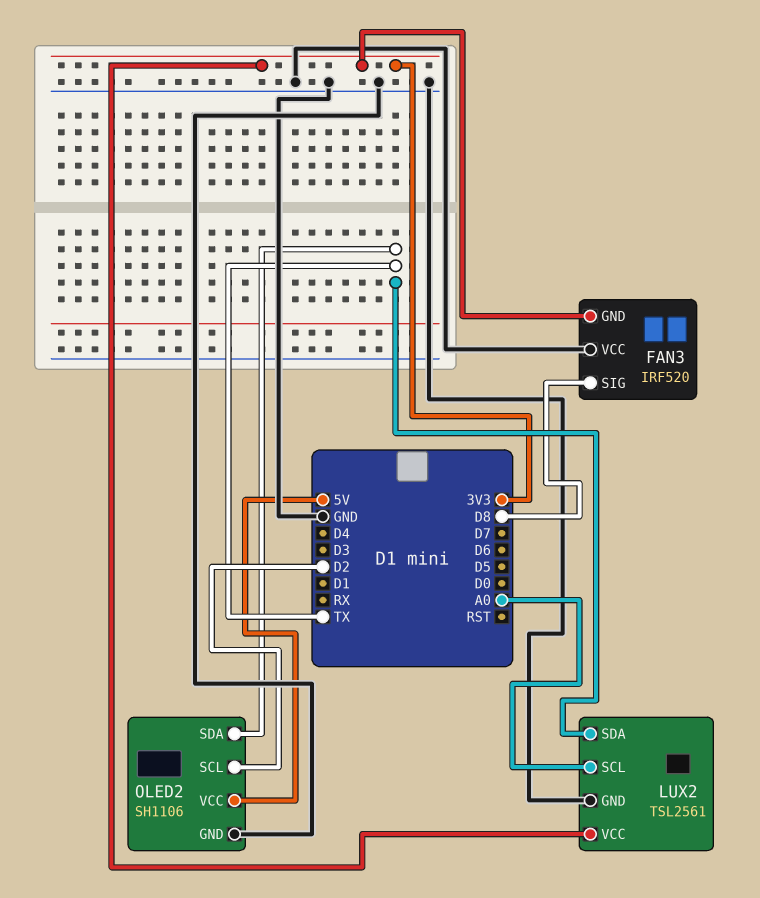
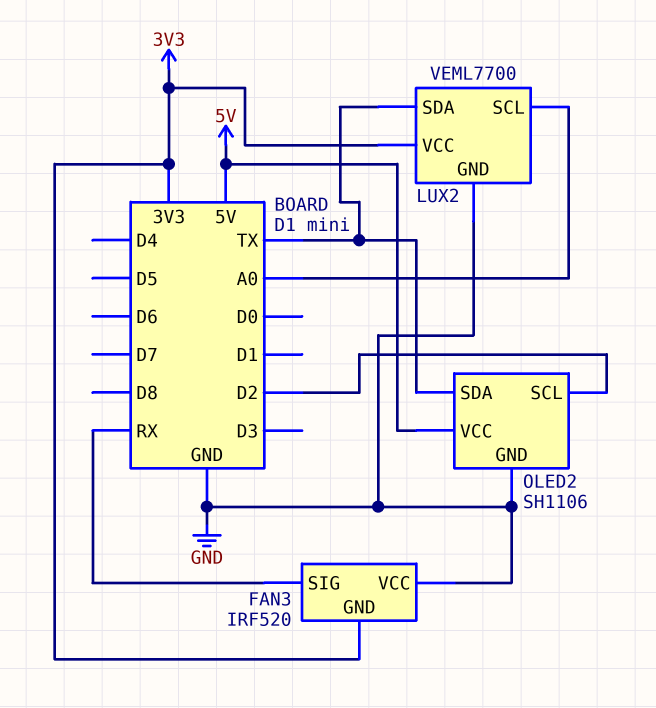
FAN3 pin SIG: D8 -> RX
LUX2: TSL2561 -> VEML7700

